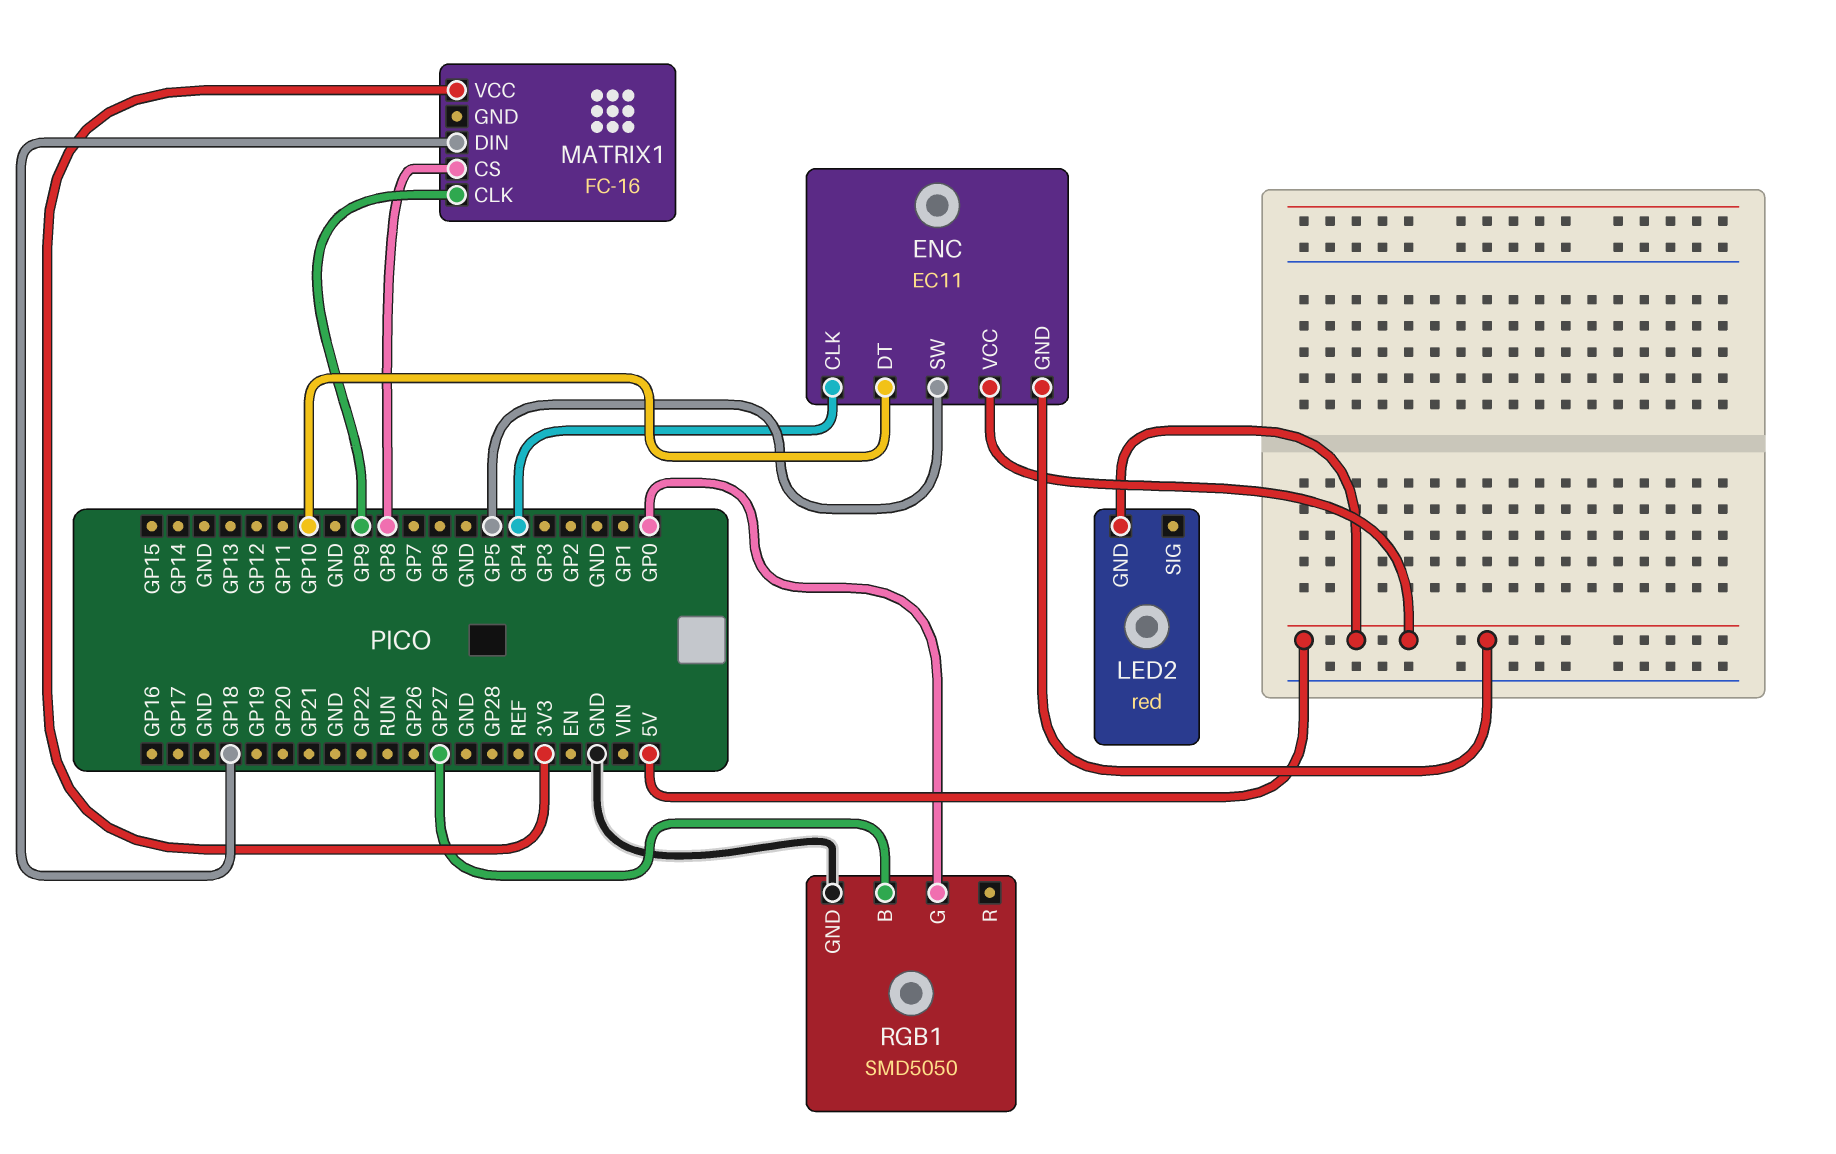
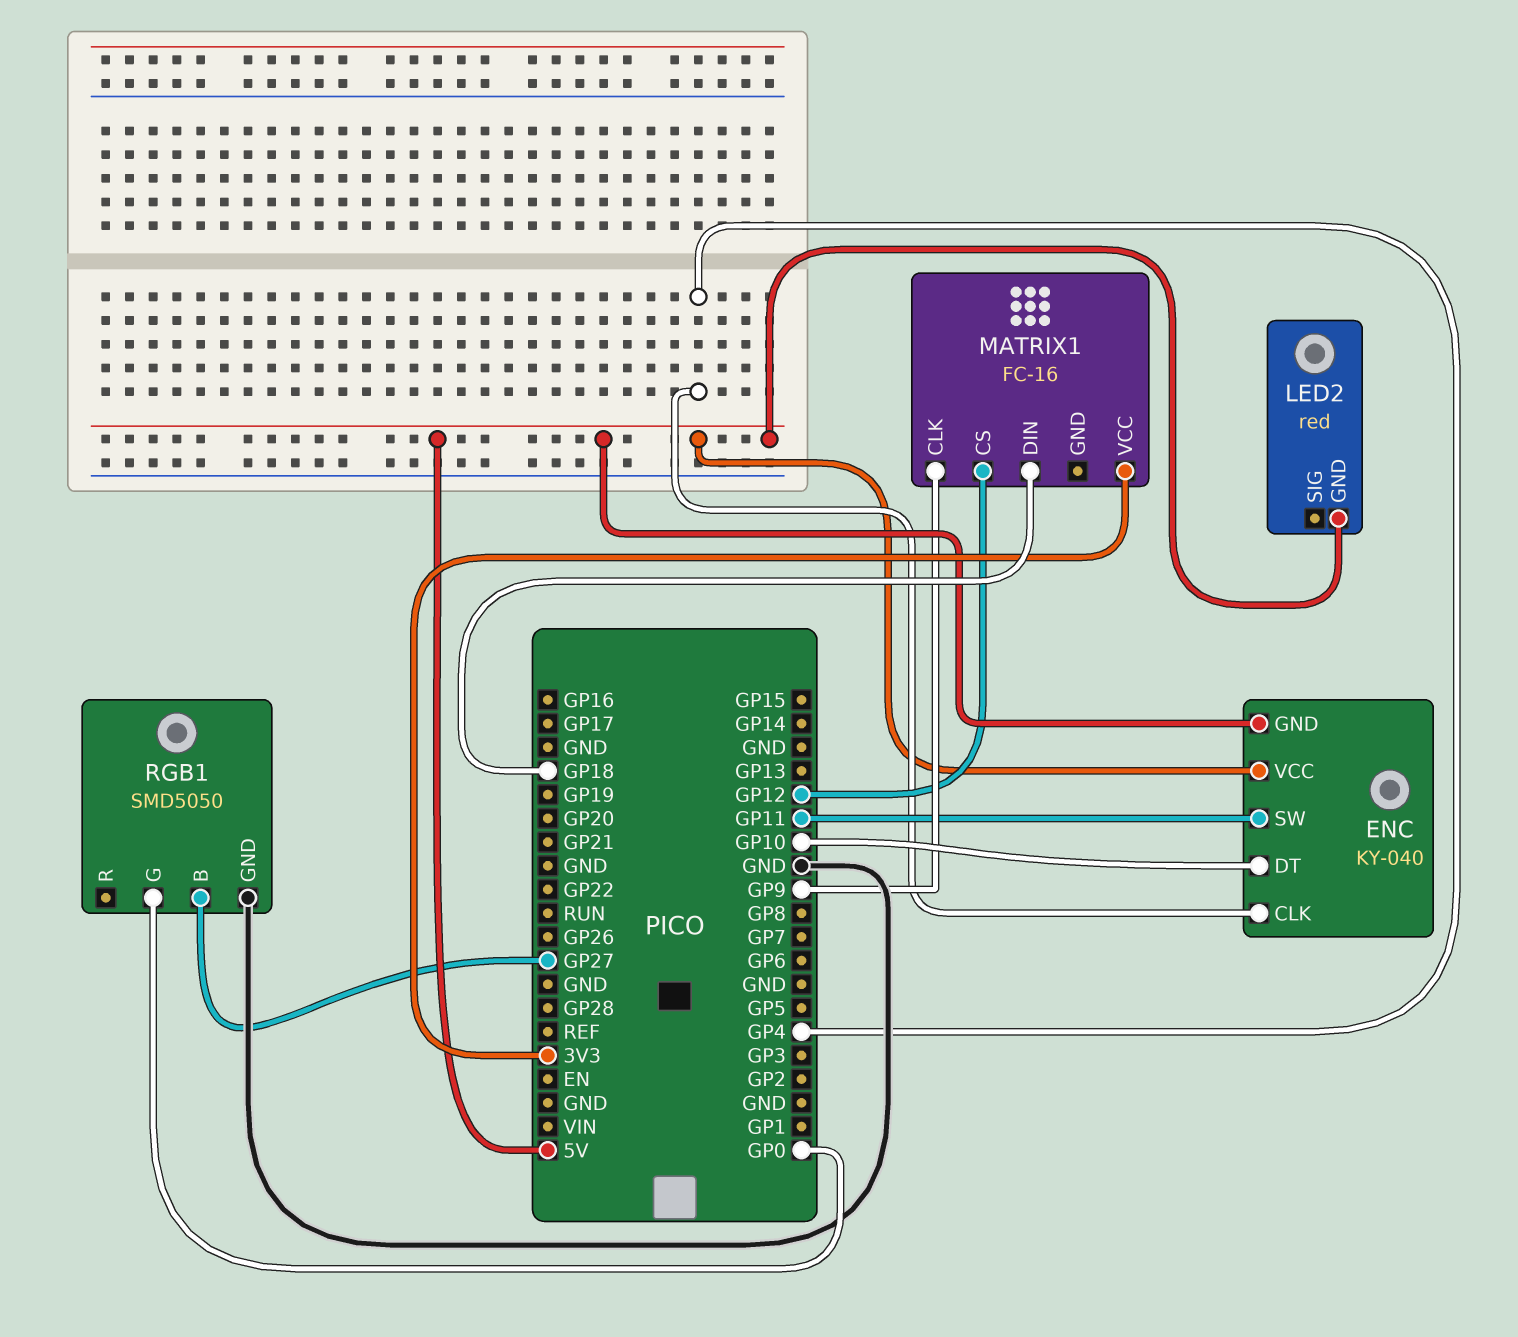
ENC: EC11 -> KY-040
ENC pin SW: GP5 -> GP11
MATRIX1 pin CS: GP8 -> GP12

